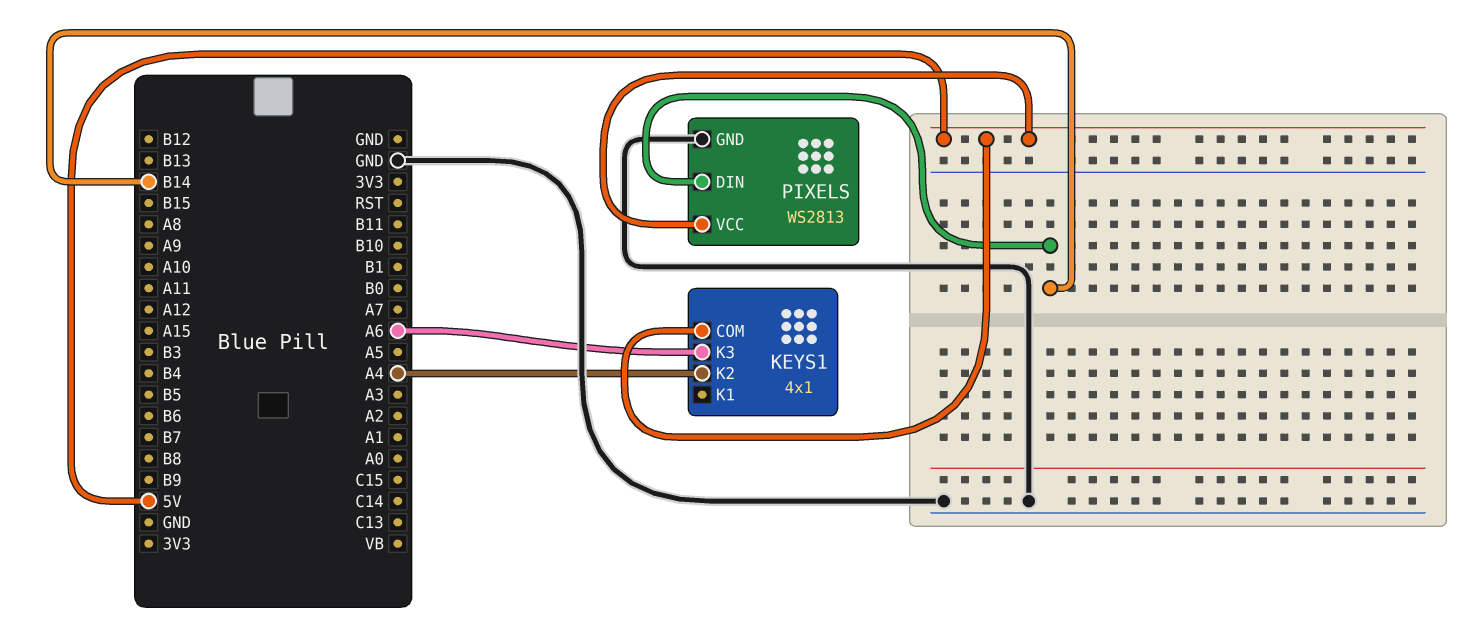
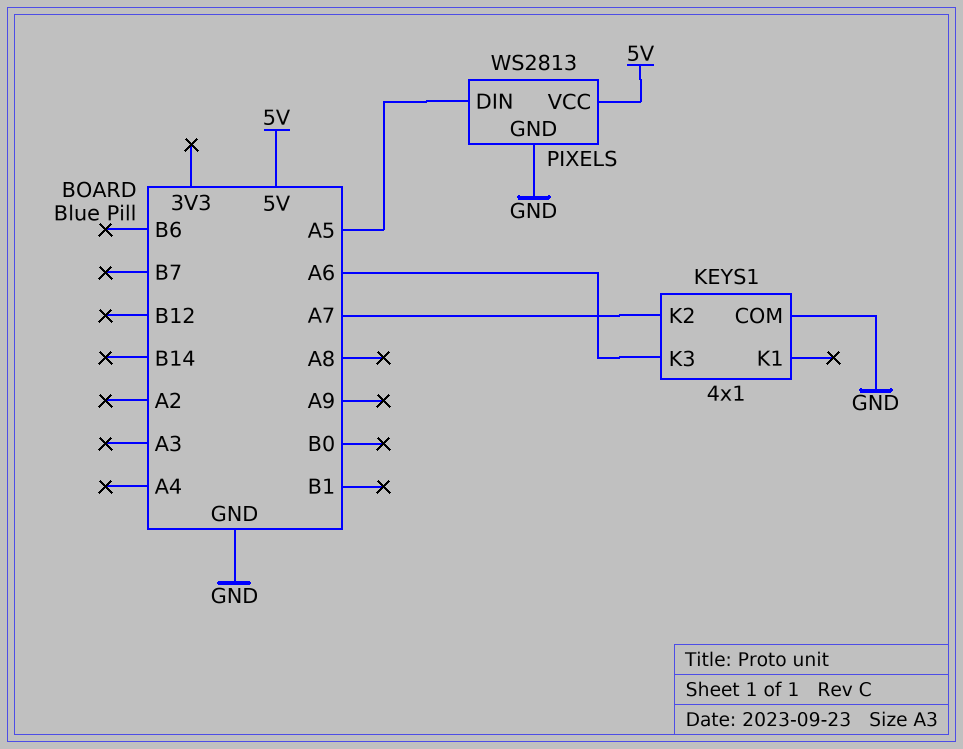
KEYS1 pin COM: 5V -> GND
KEYS1 pin K2: A4 -> A7
PIXELS pin DIN: B14 -> A5

